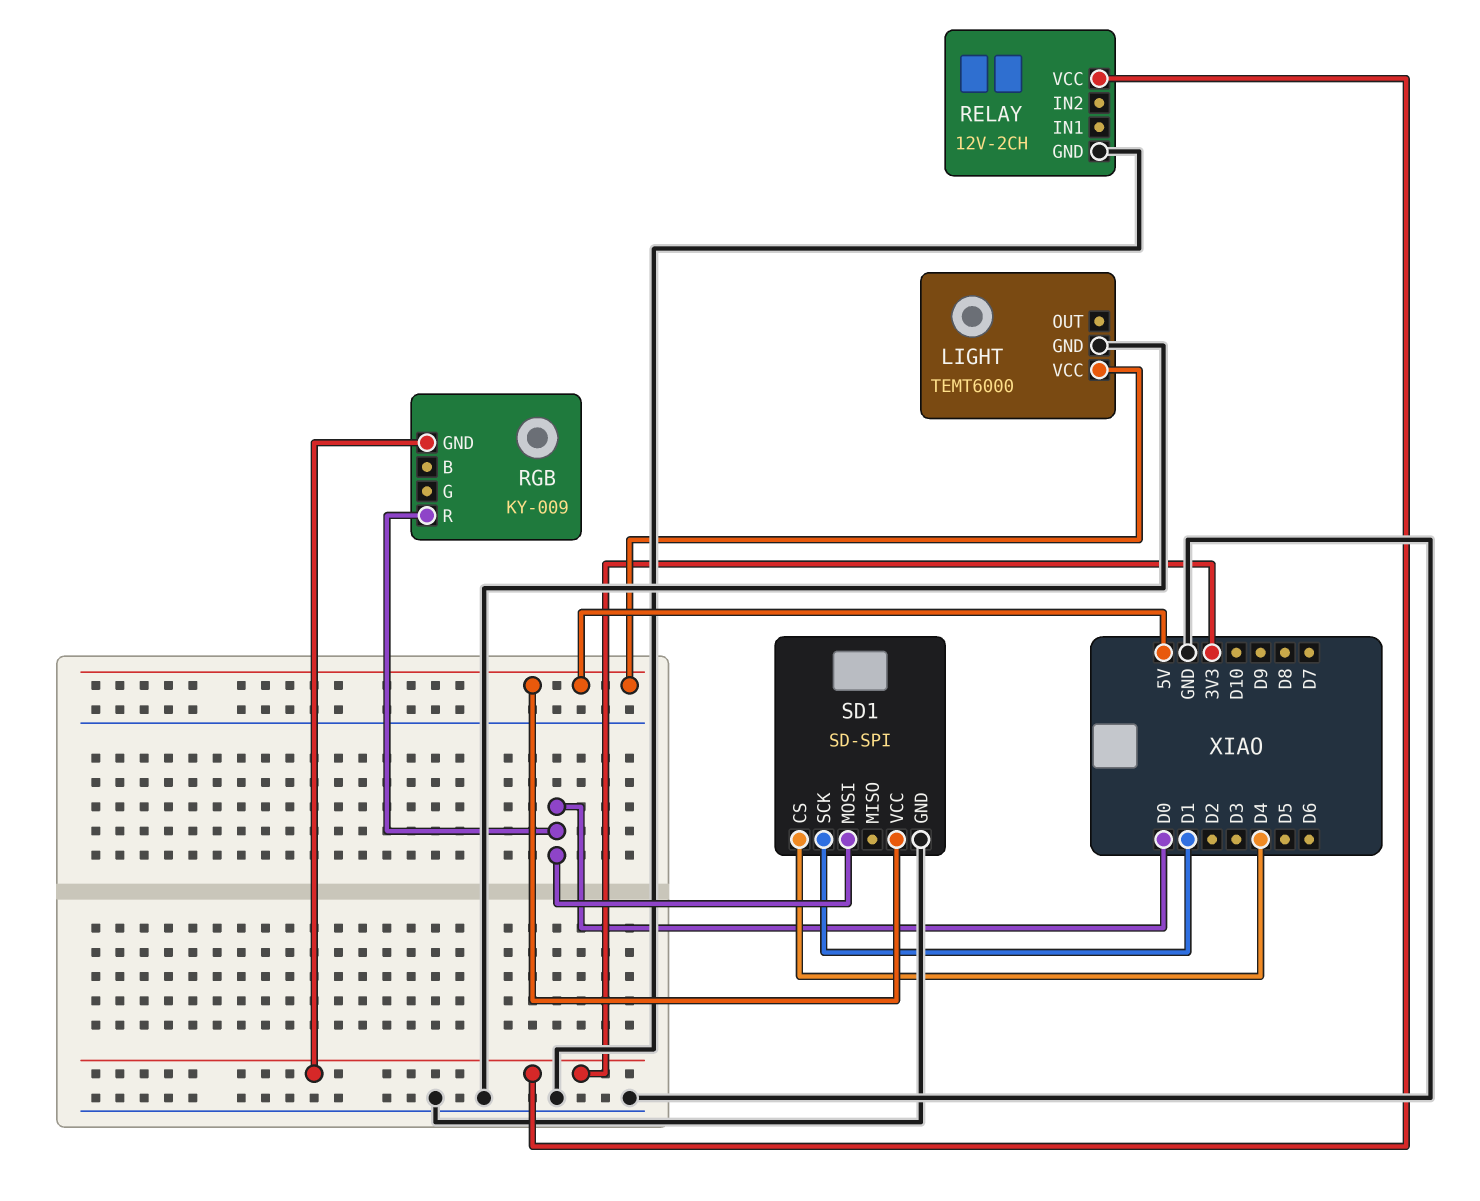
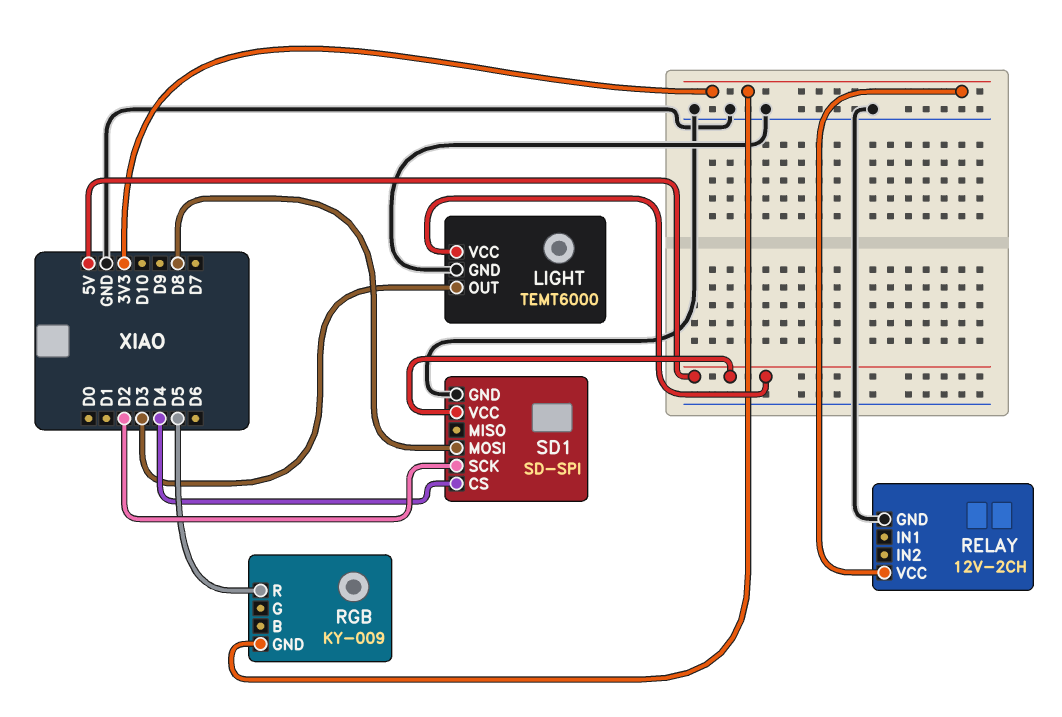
LIGHT pin OUT: none -> D3
RGB pin R: D0 -> D5
SD1 pin MOSI: D0 -> D8
SD1 pin SCK: D1 -> D2

